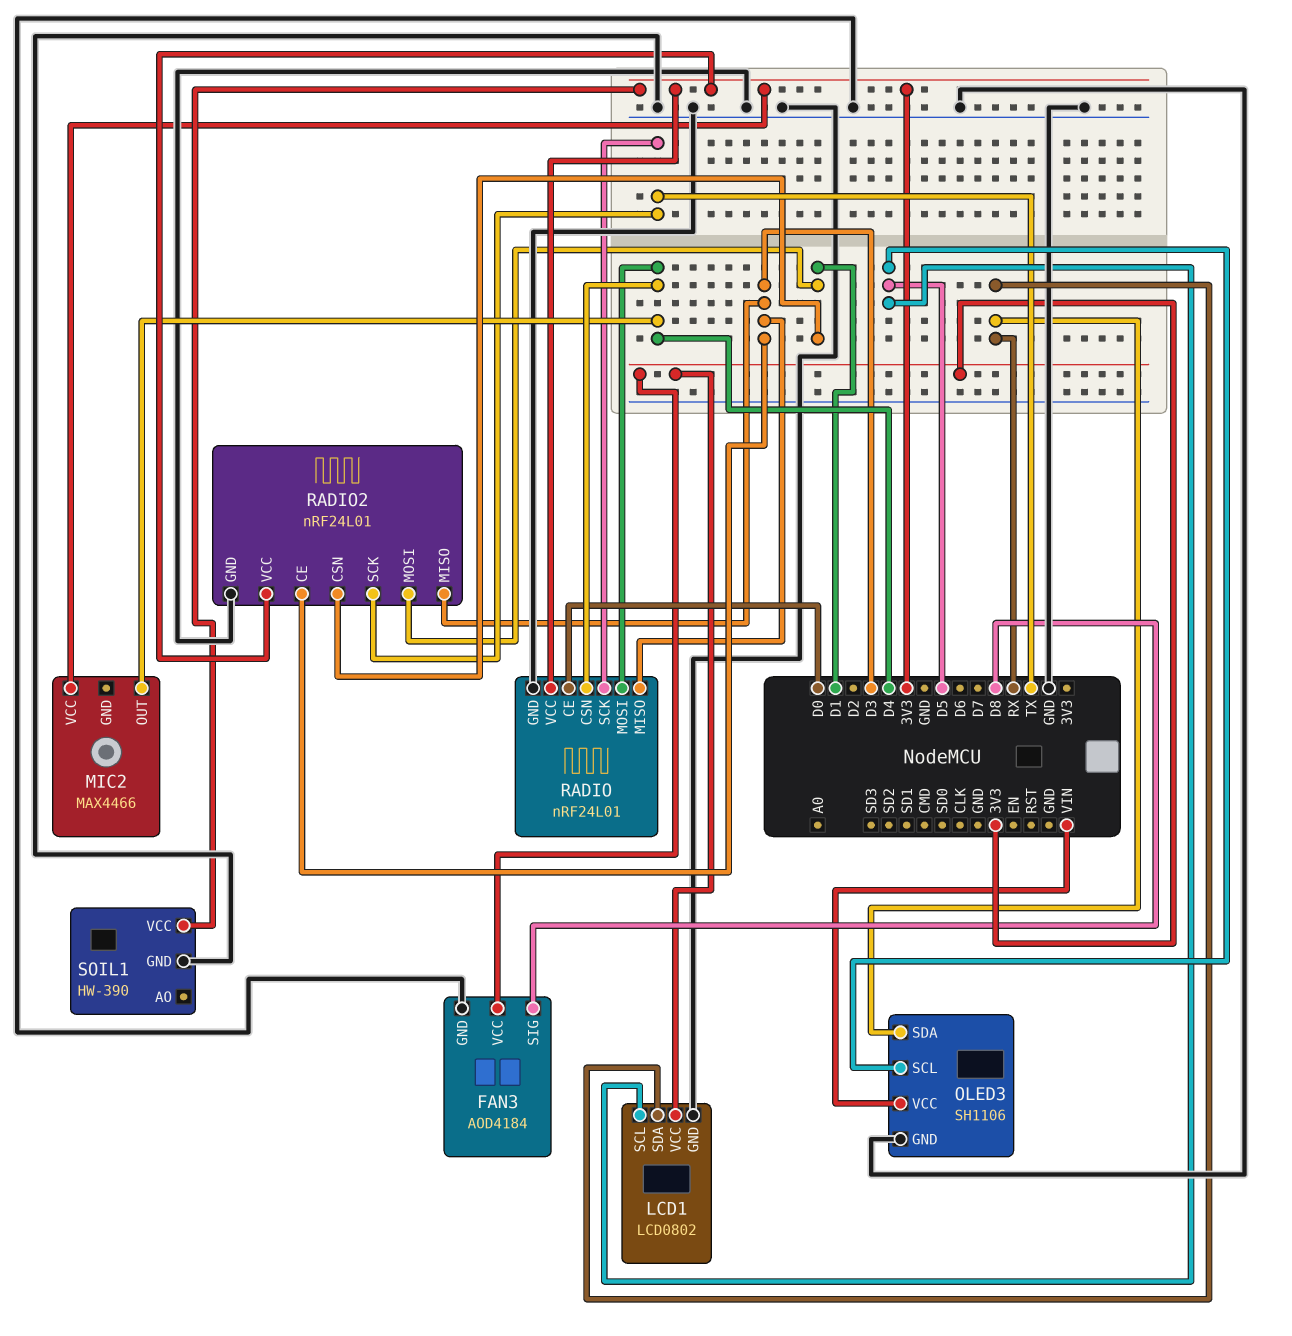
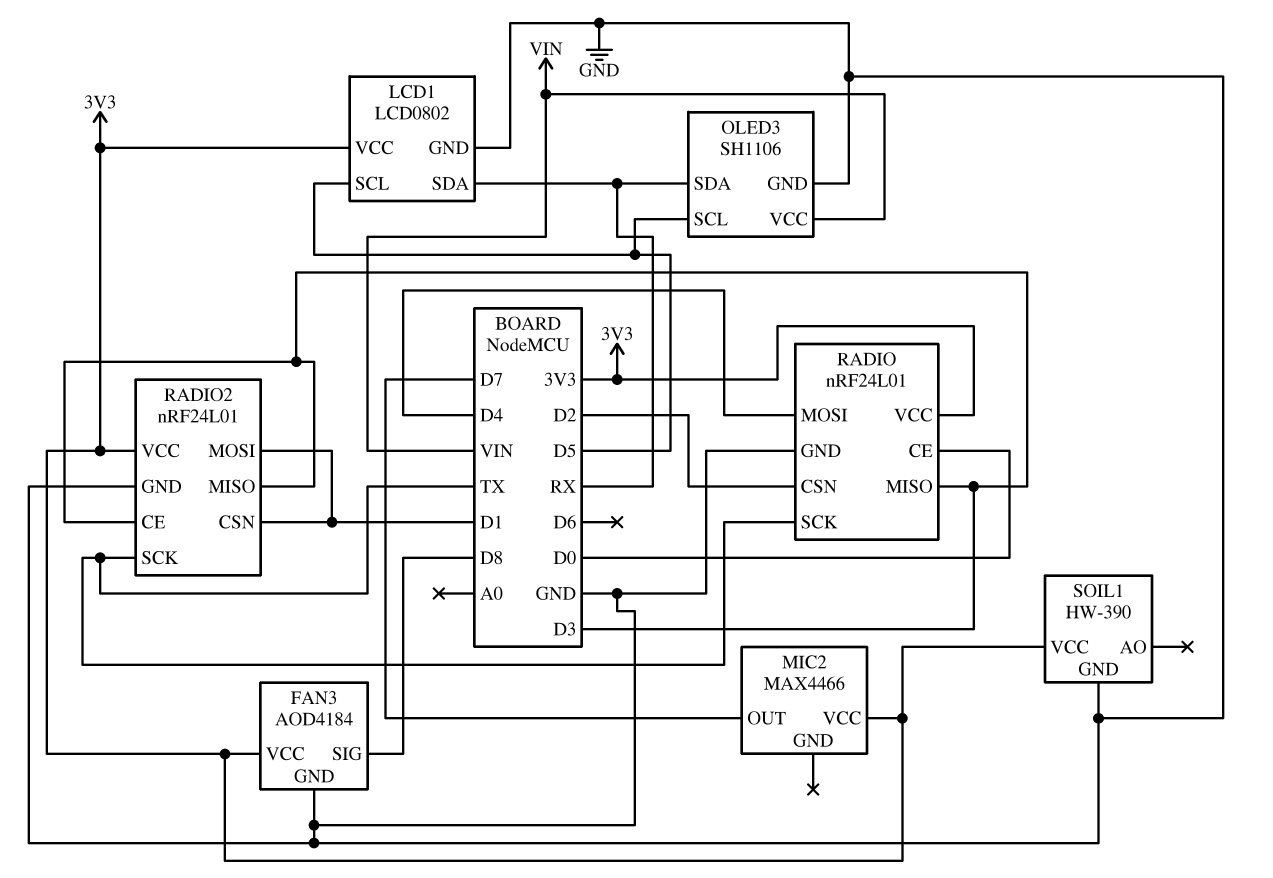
MIC2 pin OUT: D4 -> D7
RADIO pin CSN: D4 -> D2

